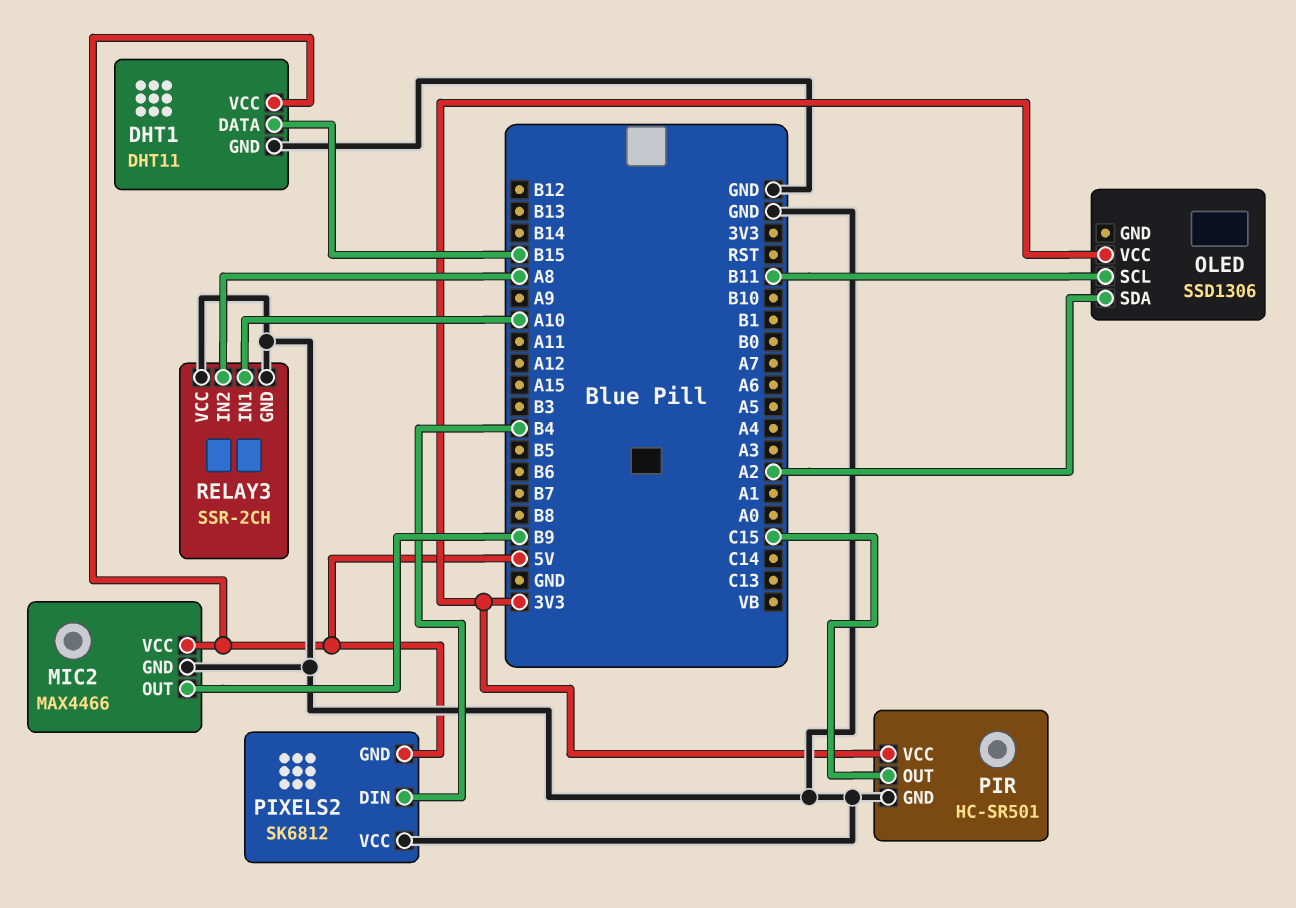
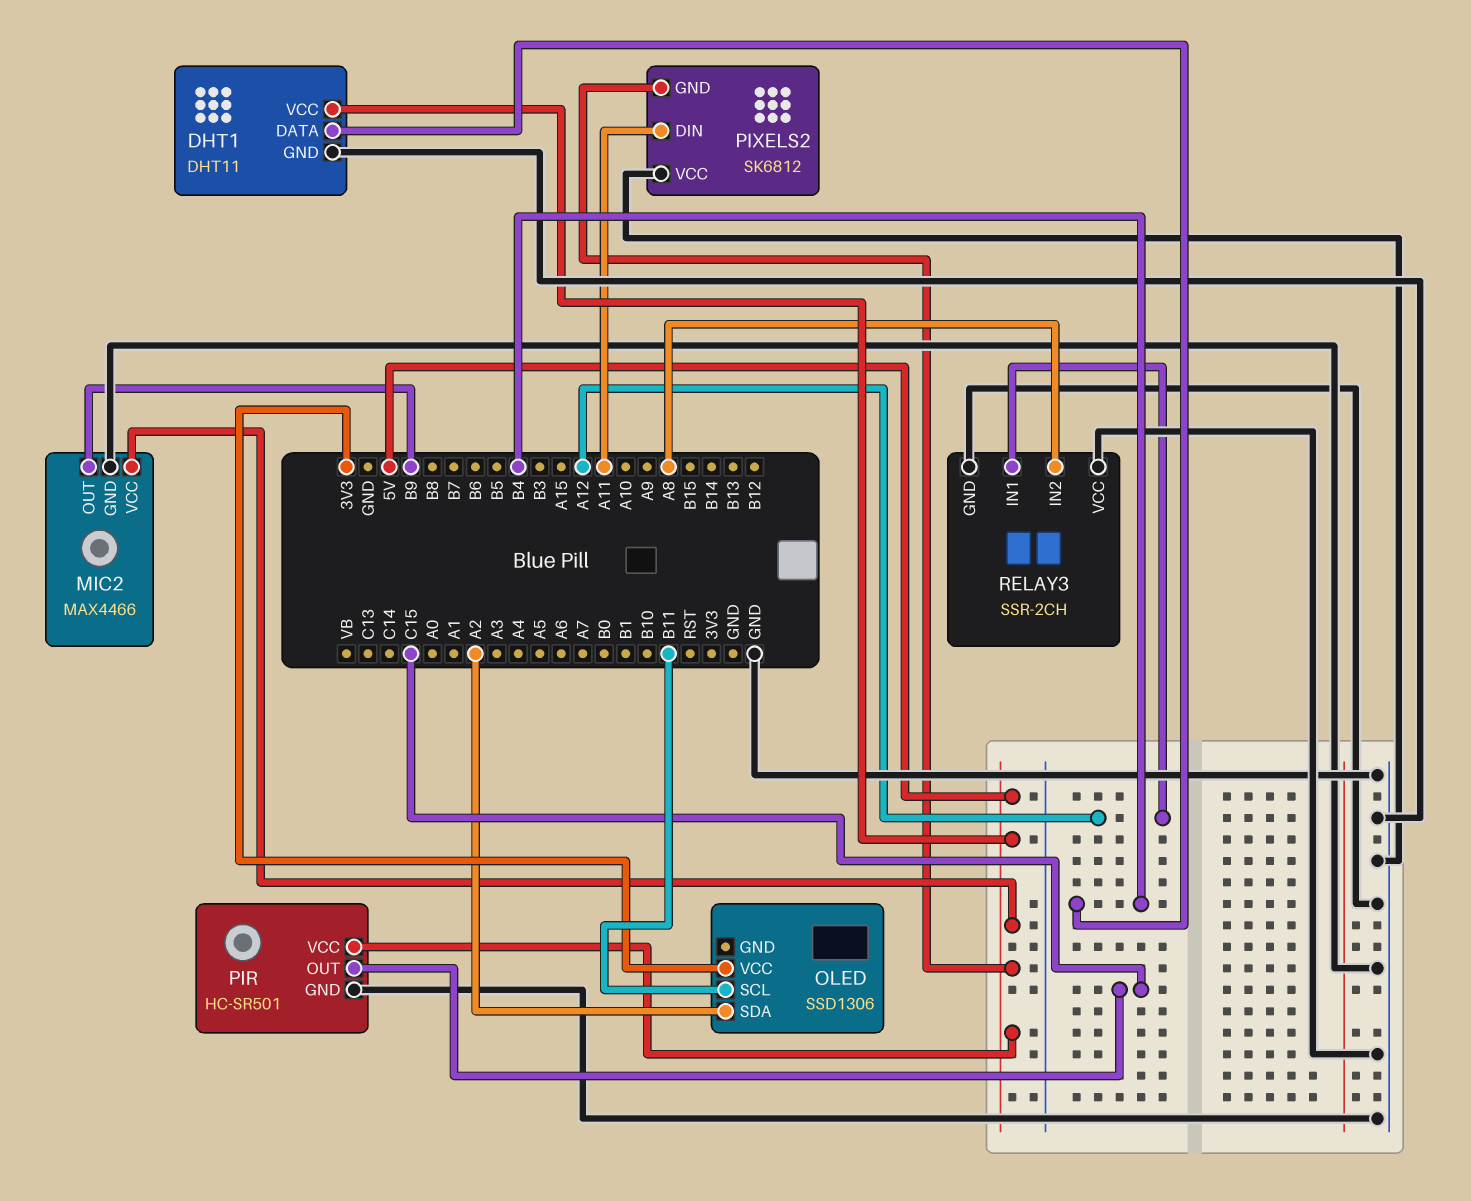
DHT1 pin DATA: B15 -> B4
PIR pin VCC: 3V3 -> 5V
PIXELS2 pin DIN: B4 -> A11
RELAY3 pin IN1: A10 -> A12

